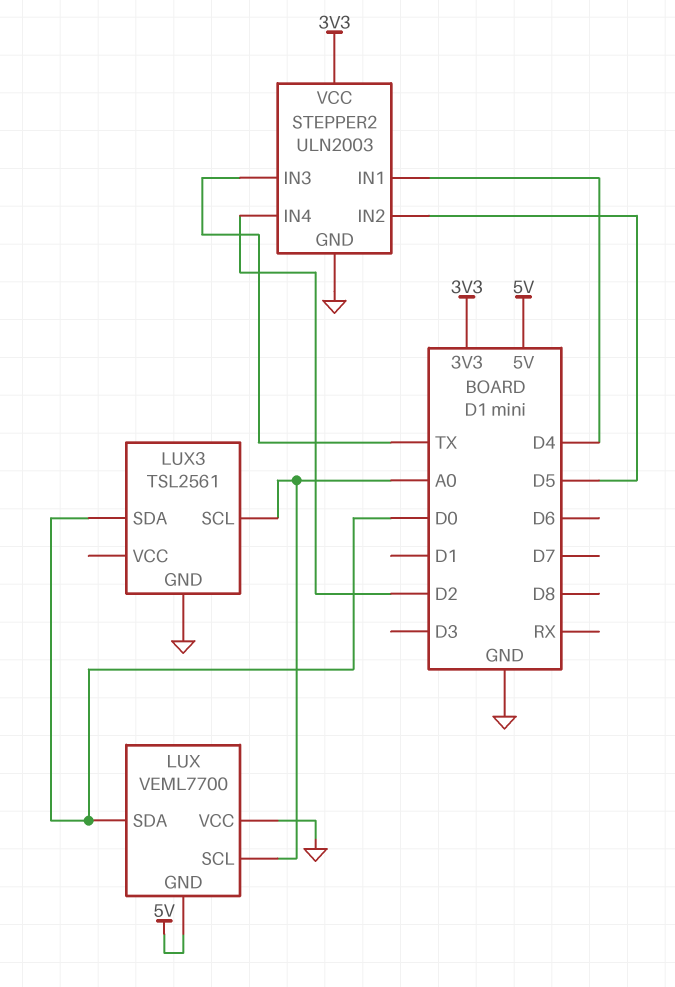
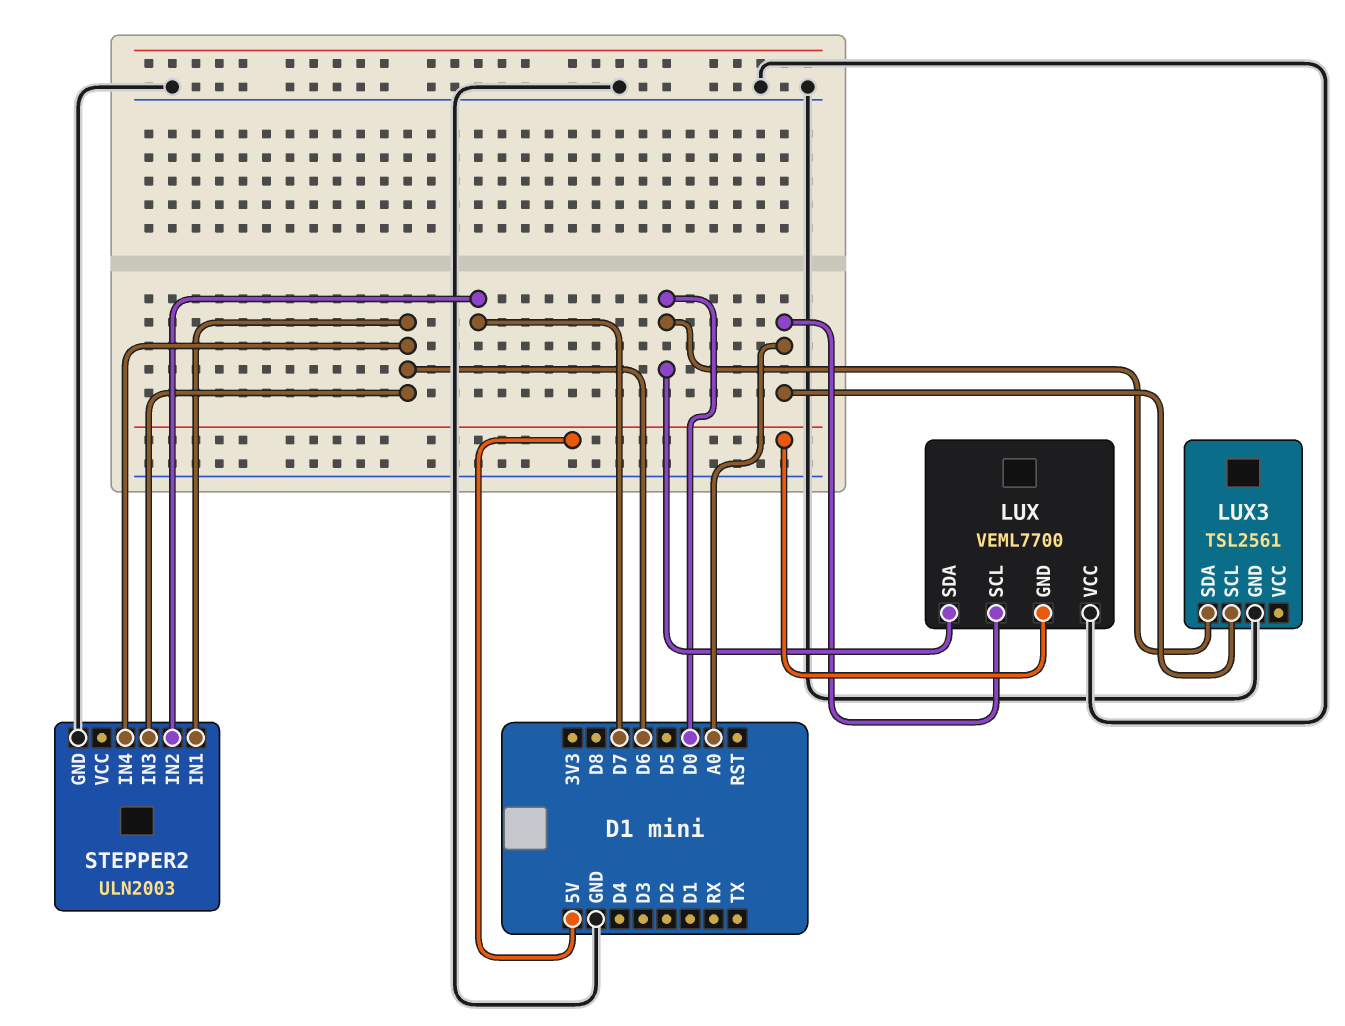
STEPPER2 pin IN1: D4 -> D6
STEPPER2 pin IN2: D5 -> D7
STEPPER2 pin IN3: TX -> D6
STEPPER2 pin IN4: D2 -> D6
STEPPER2 pin VCC: 3V3 -> none

